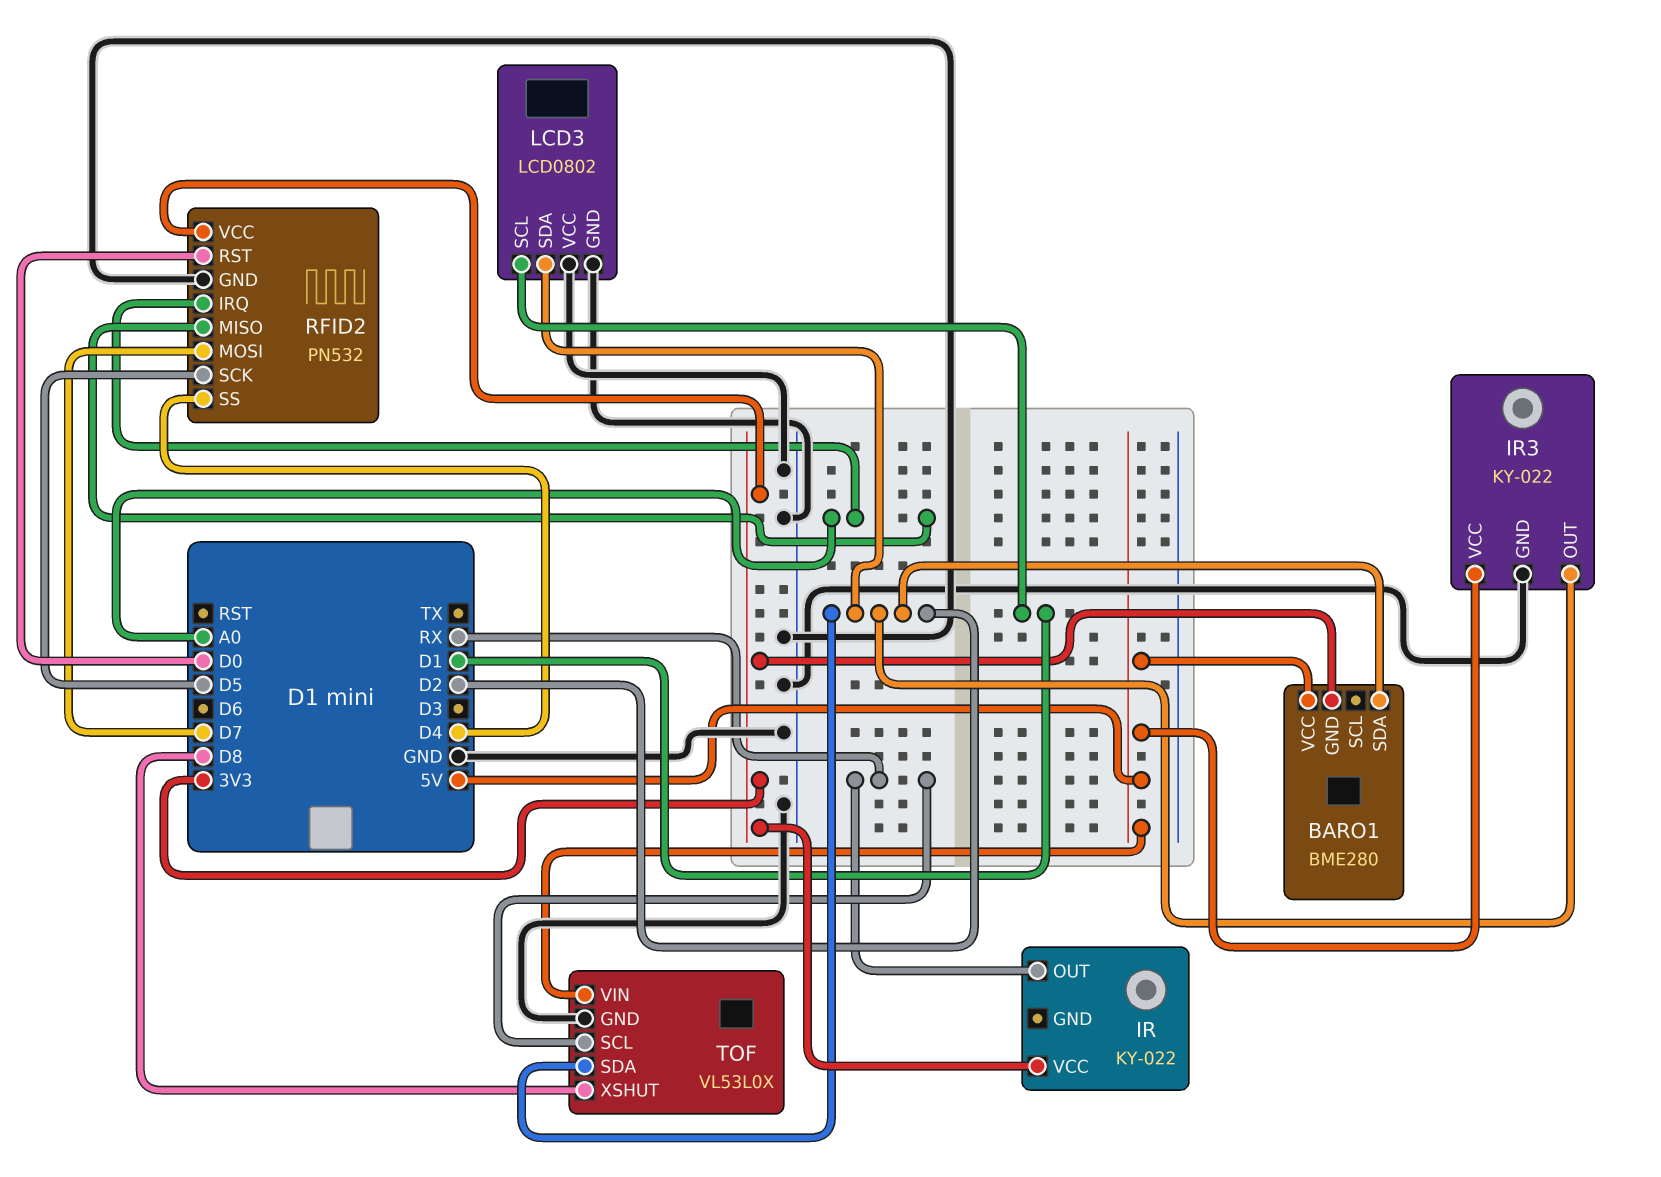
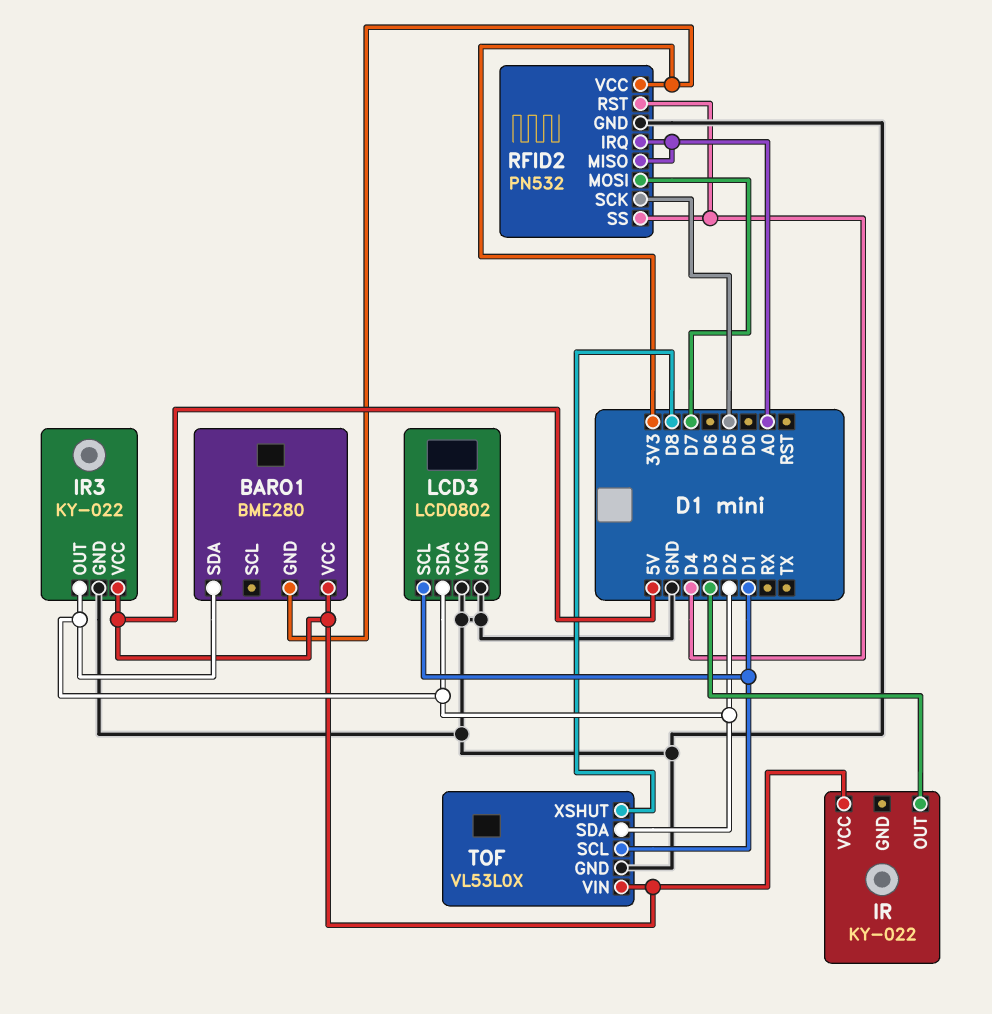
IR pin OUT: RX -> D3
IR pin VCC: 3V3 -> 5V
RFID2 pin RST: D0 -> D4
TOF pin SCL: RX -> D1

